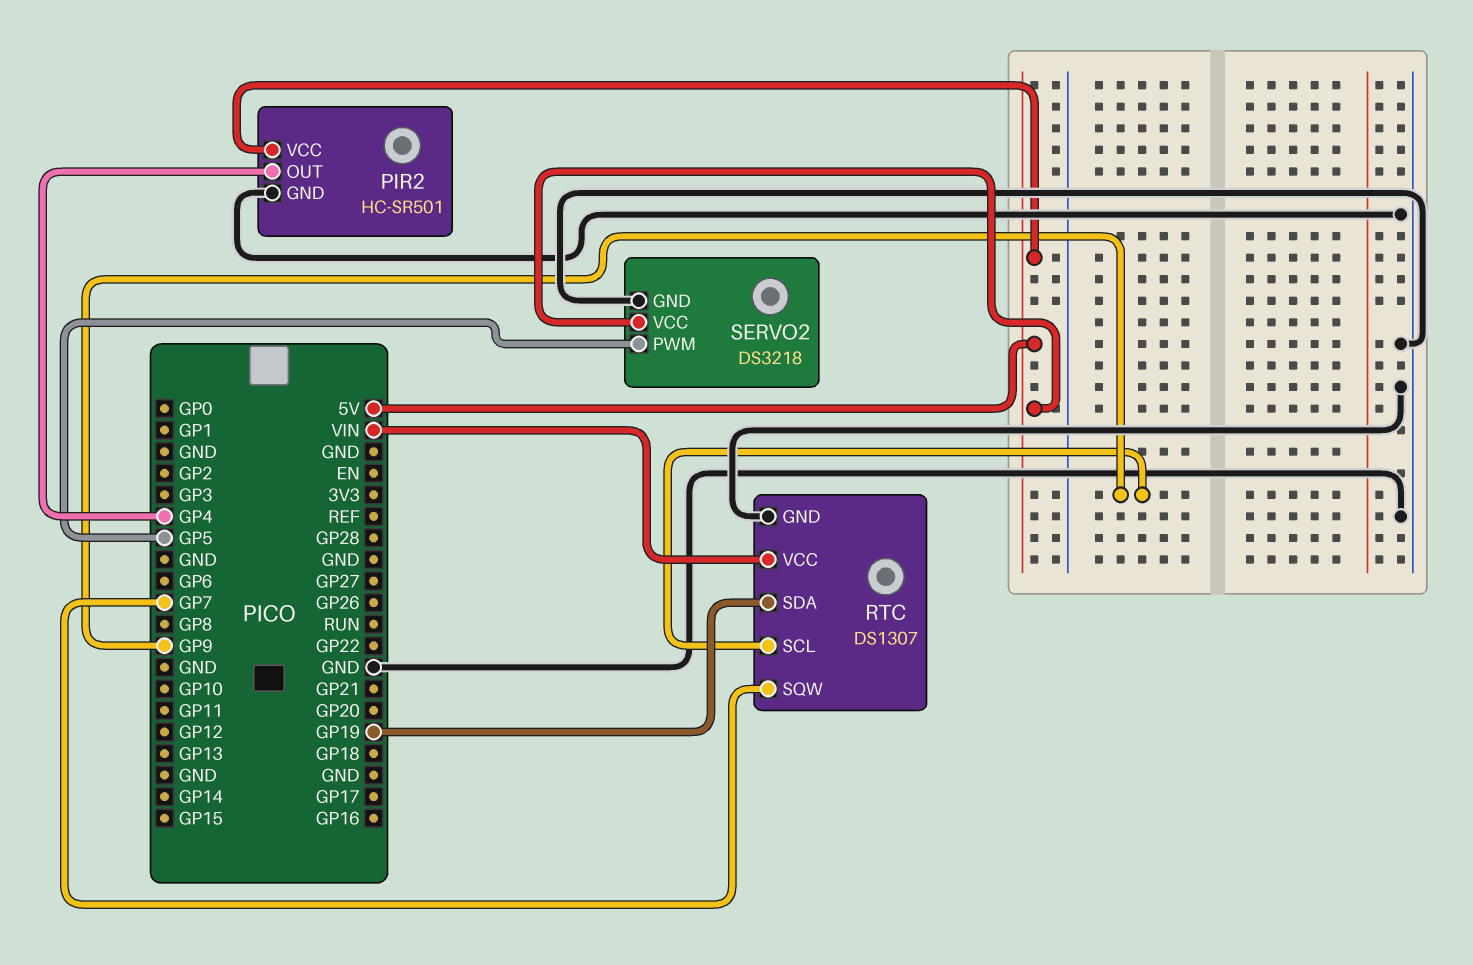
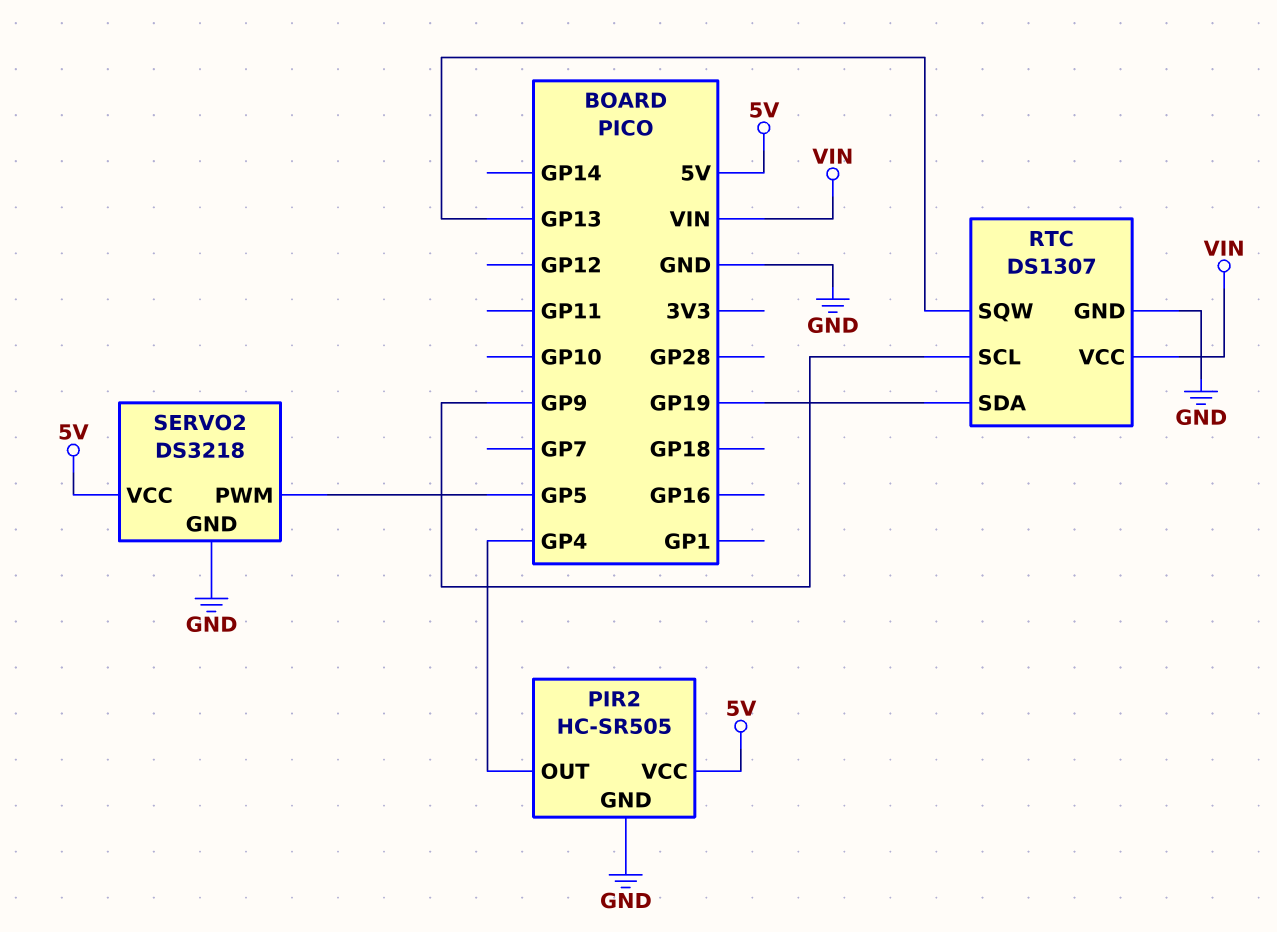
PIR2: HC-SR501 -> HC-SR505
RTC pin SQW: GP7 -> GP13

